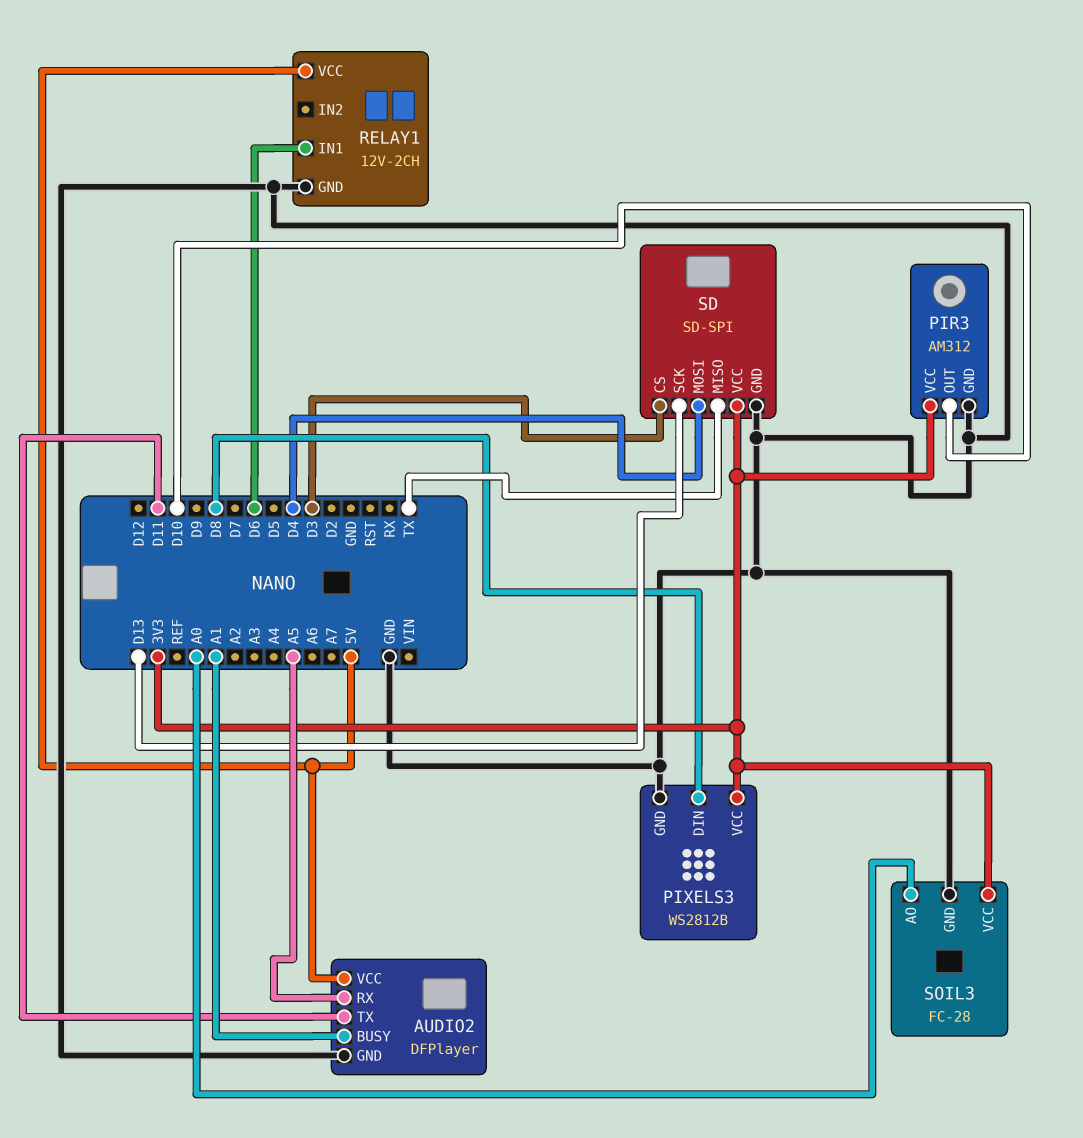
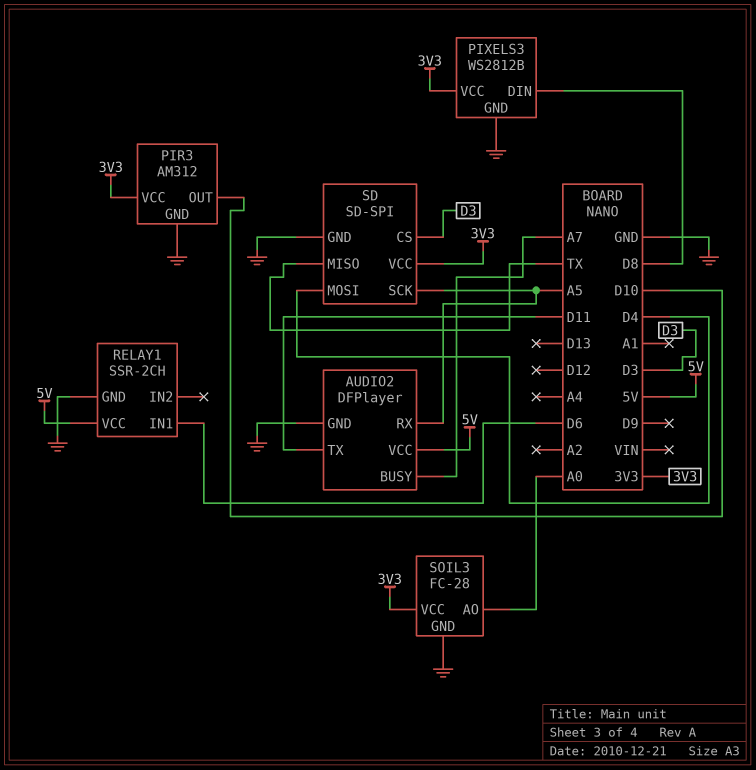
AUDIO2 pin BUSY: A1 -> A7
RELAY1: 12V-2CH -> SSR-2CH
SD pin SCK: D13 -> A5

